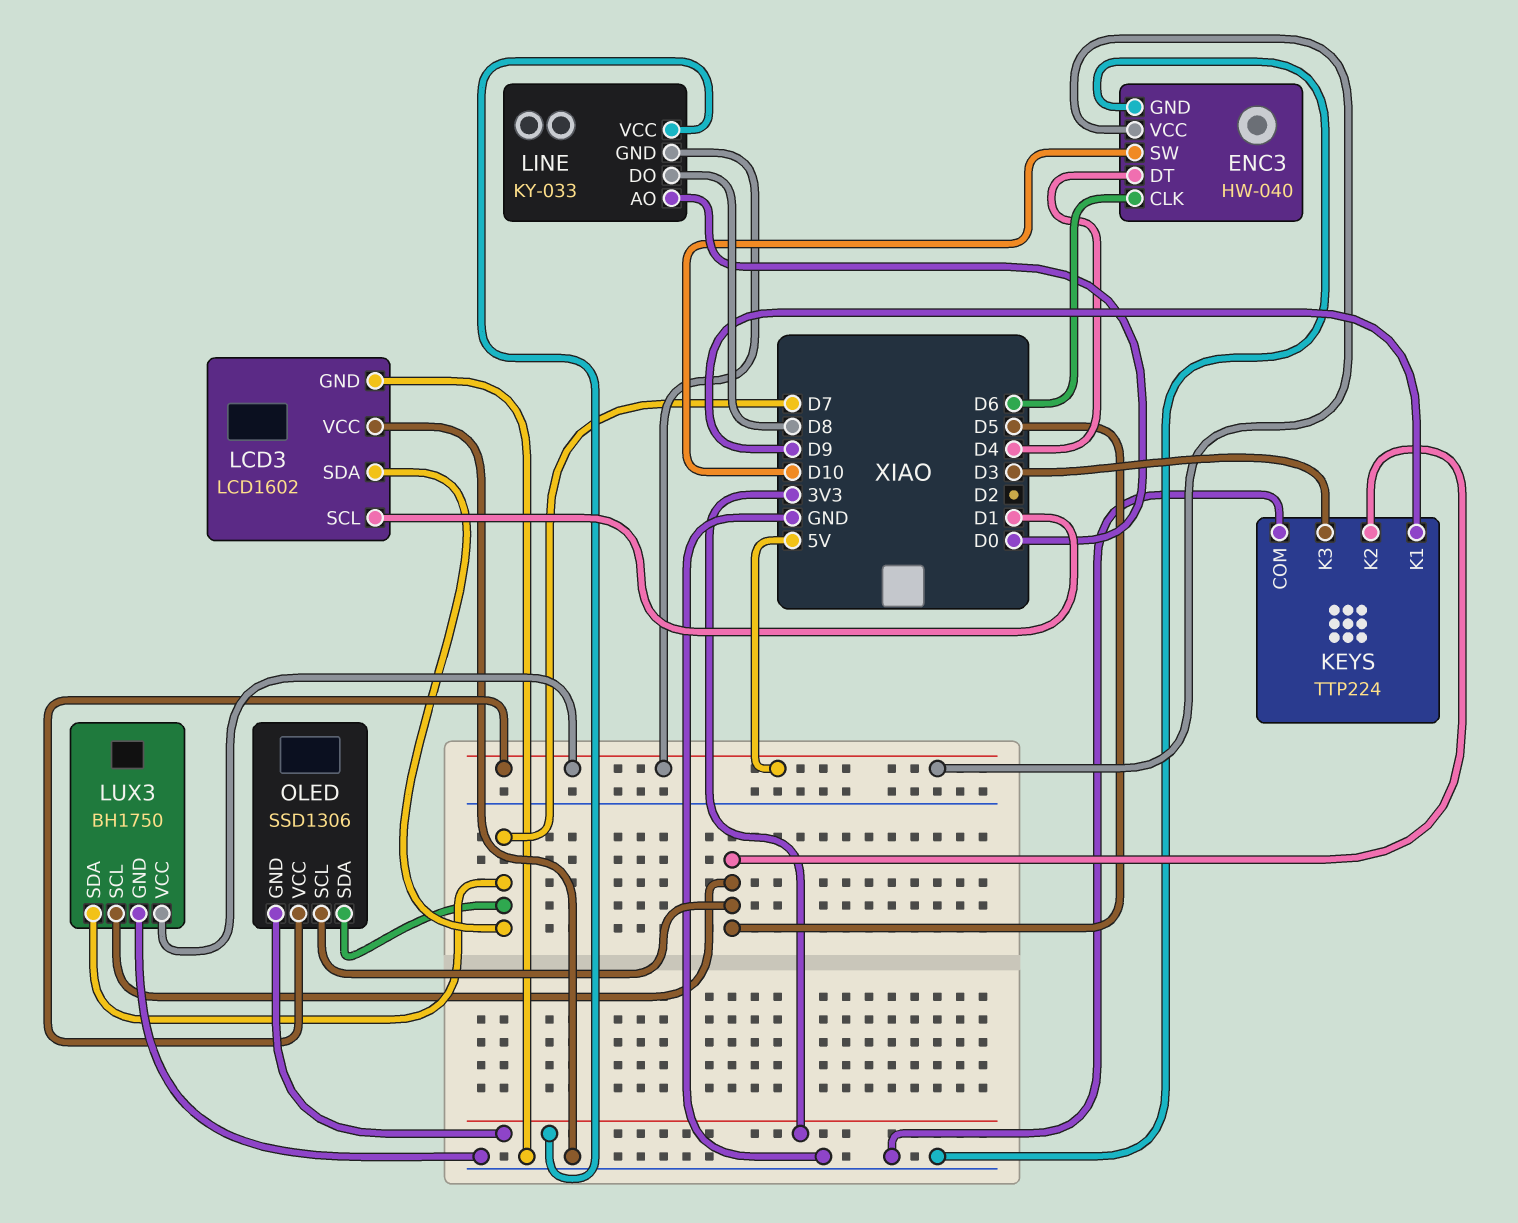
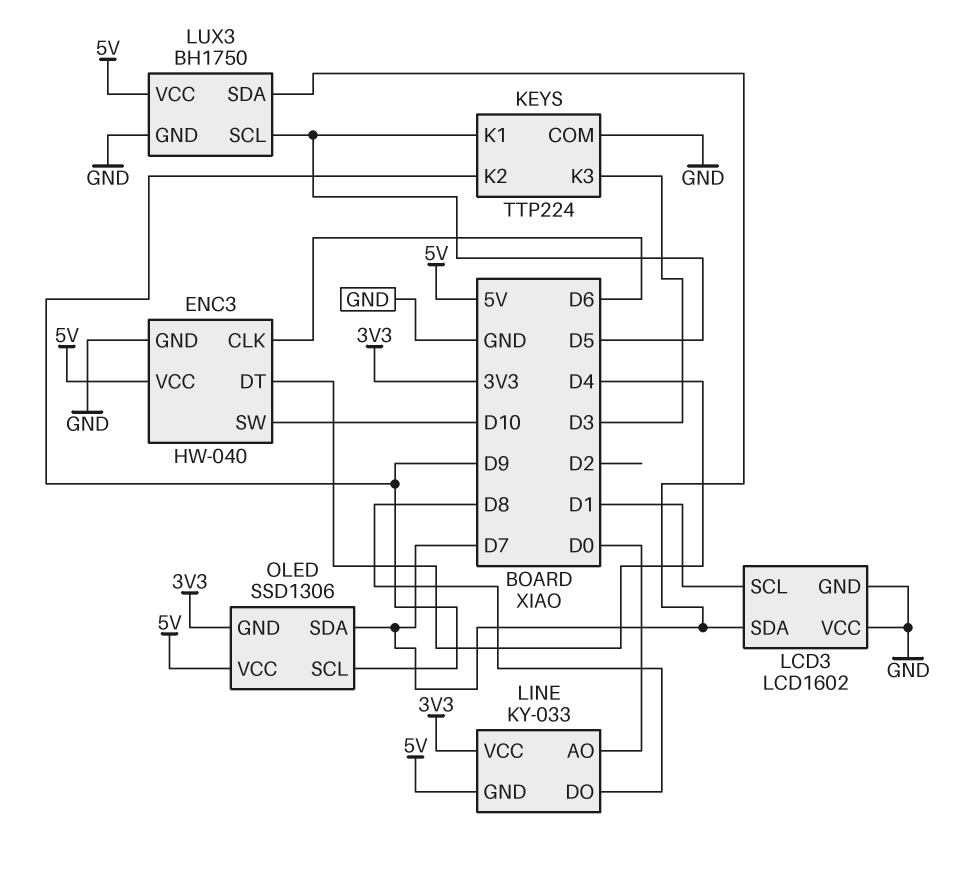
KEYS pin K1: D9 -> D5
KEYS pin K2: D5 -> D9
OLED pin SCL: D5 -> D9

